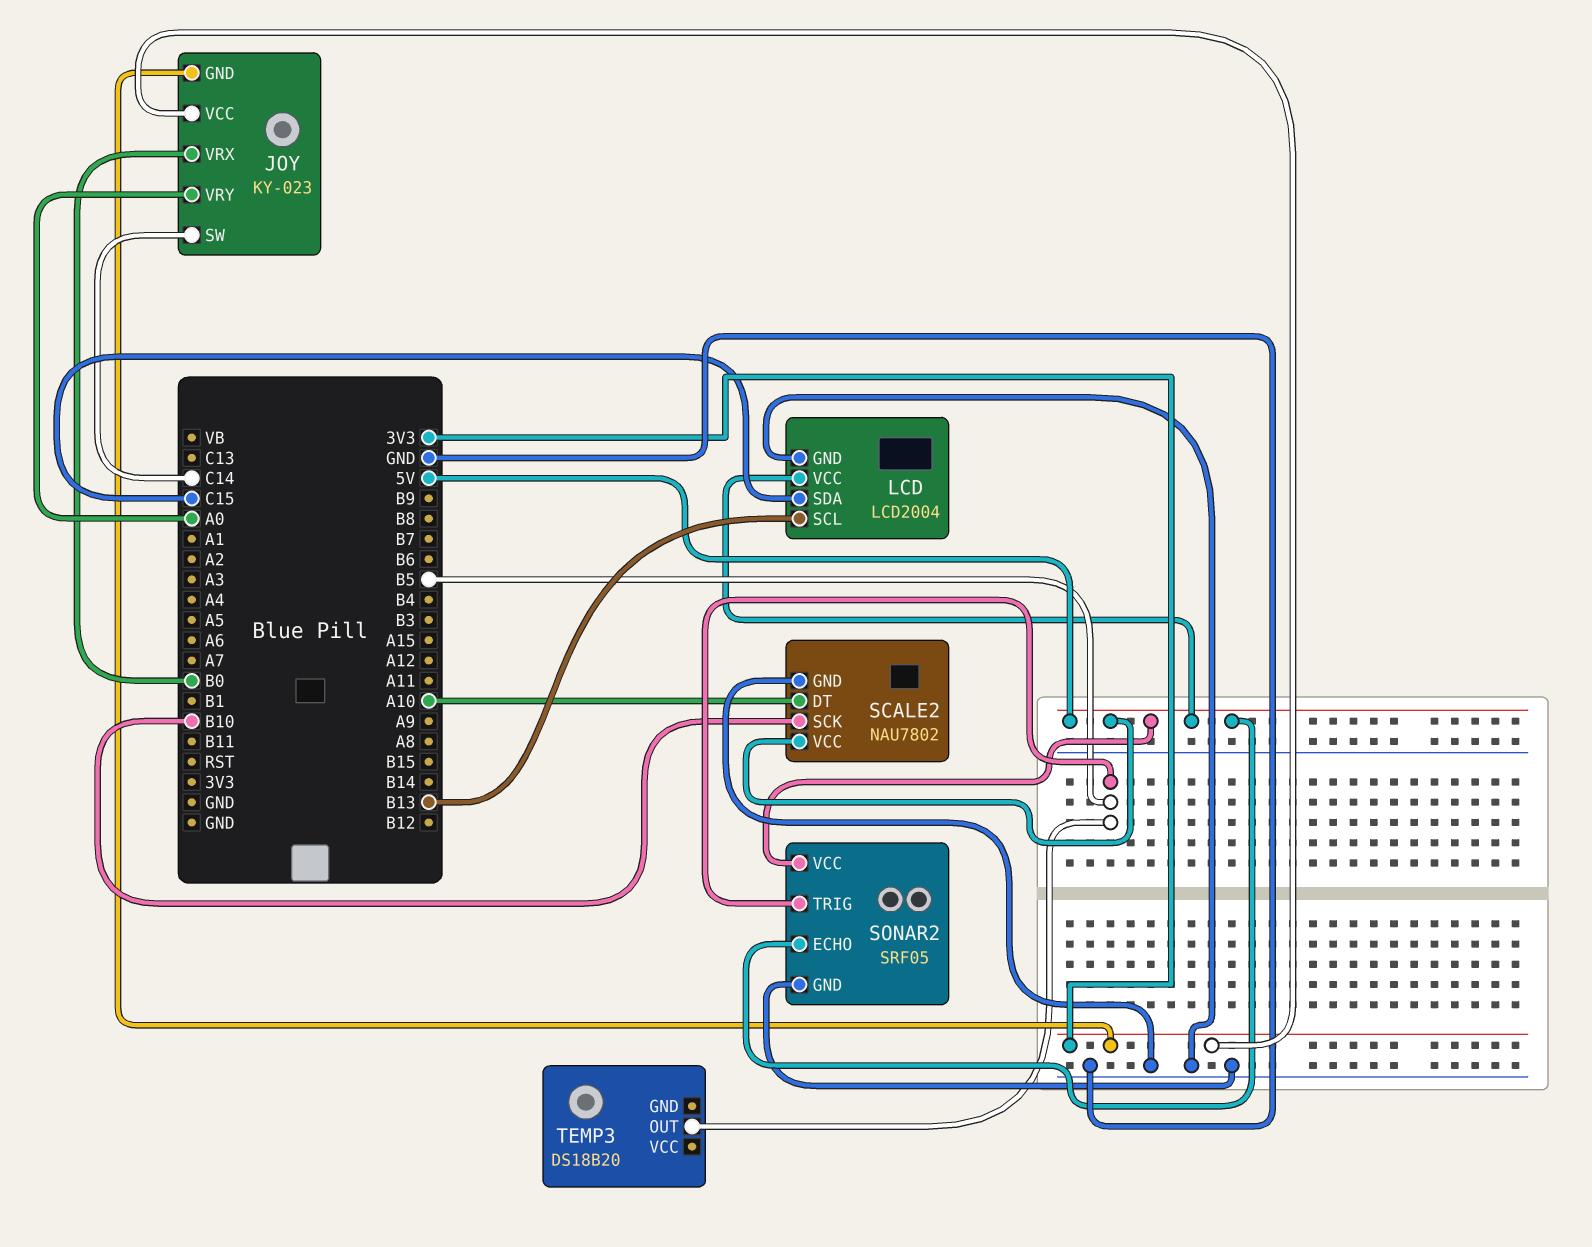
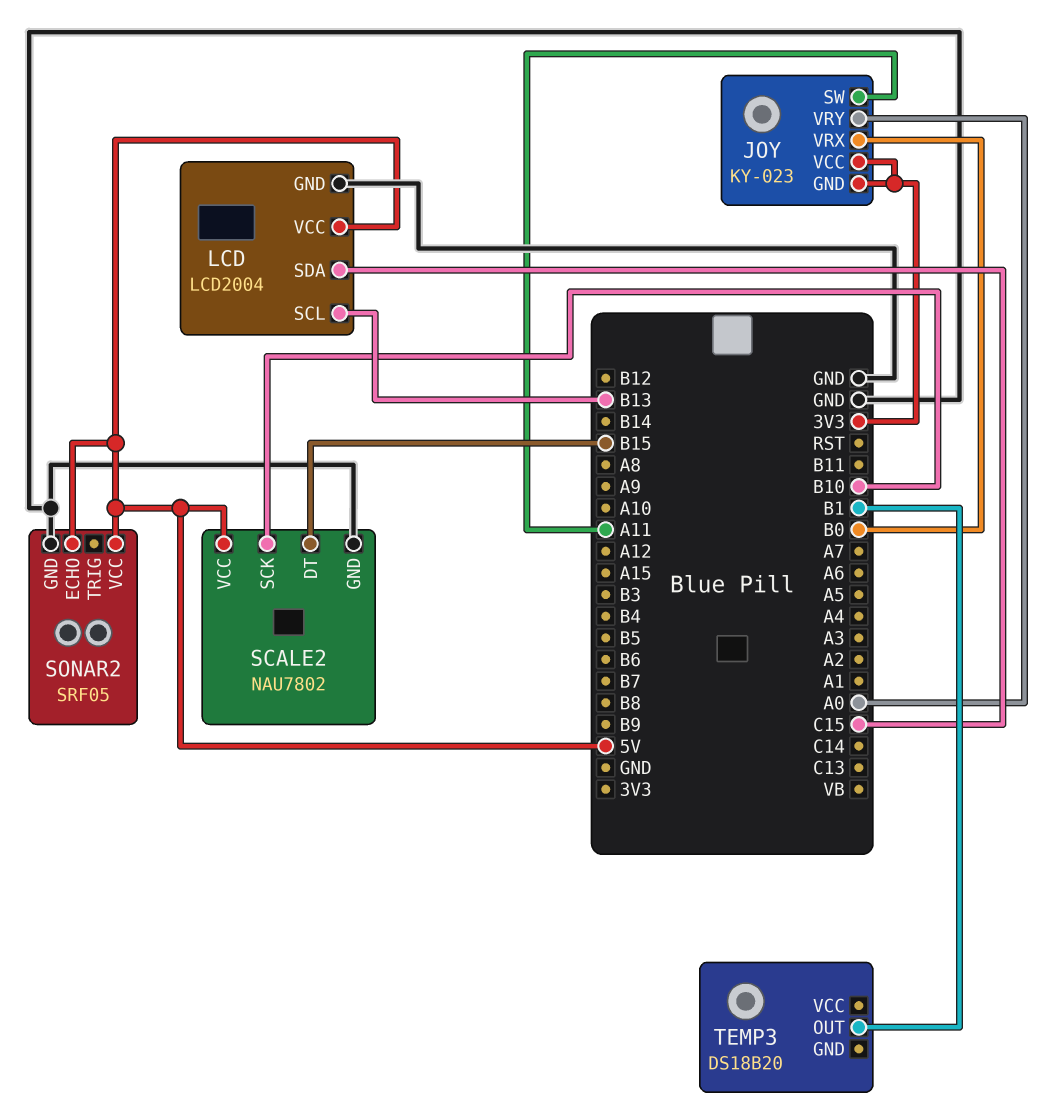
JOY pin SW: C14 -> A11
SCALE2 pin DT: A10 -> B15
SONAR2 pin TRIG: B5 -> none
TEMP3 pin OUT: B5 -> B1

